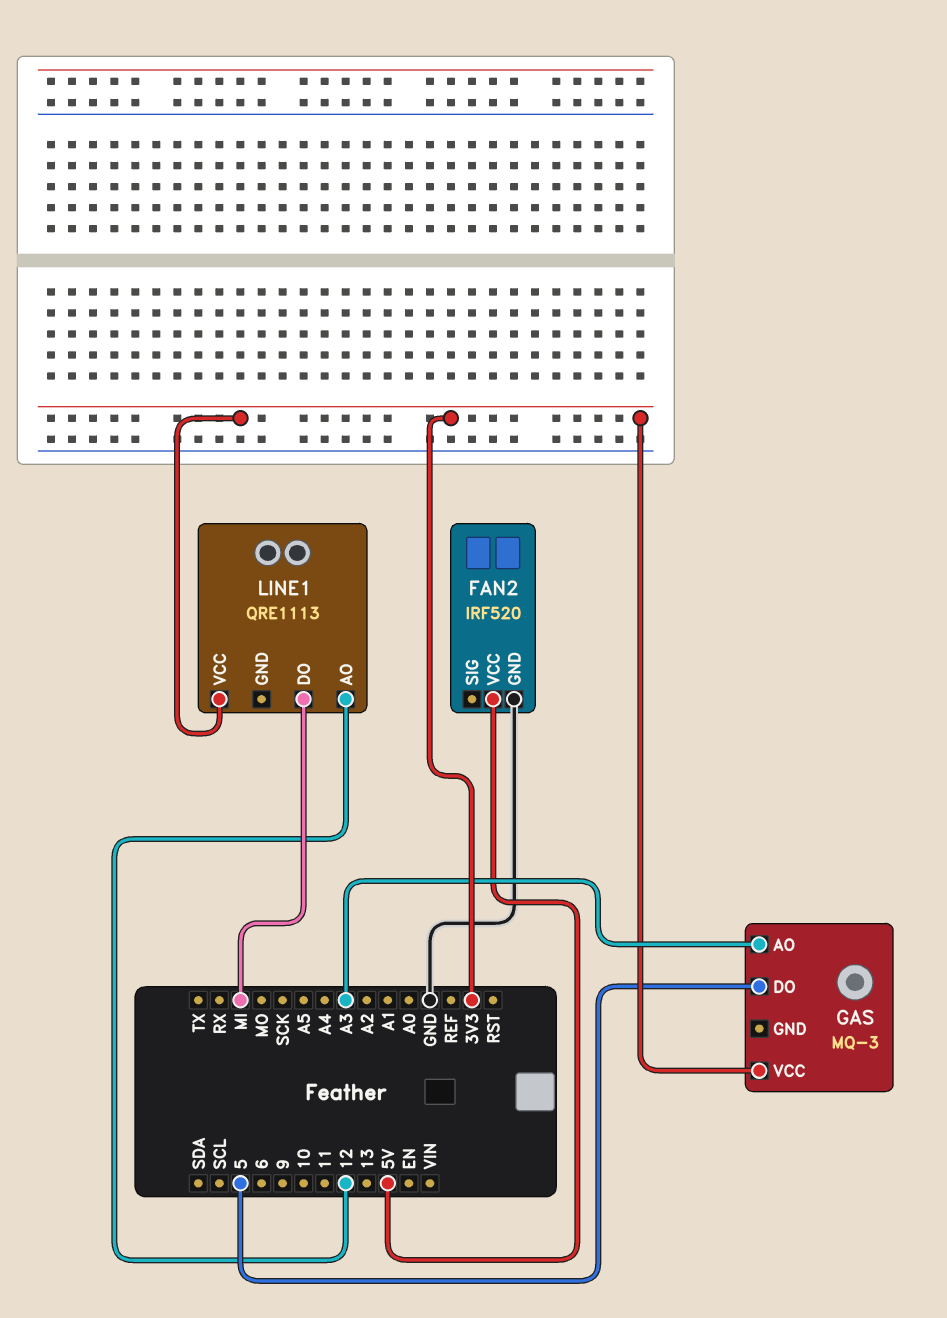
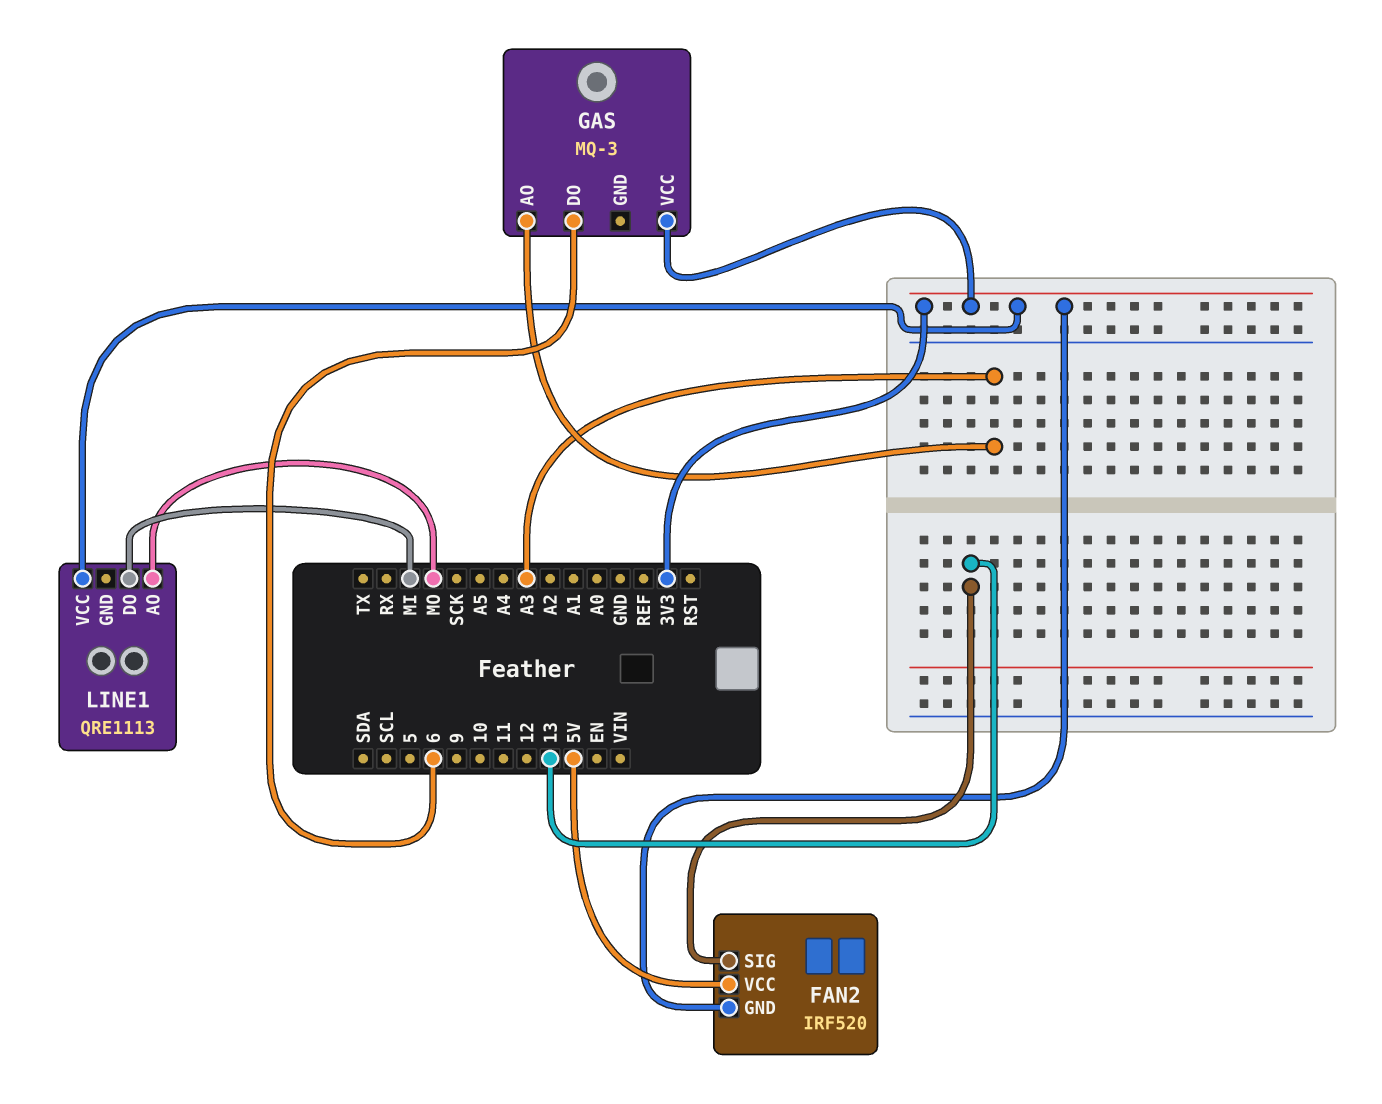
FAN2 pin GND: GND -> 3V3
FAN2 pin SIG: none -> 13
GAS pin DO: 5 -> 6
LINE1 pin AO: 12 -> MO

